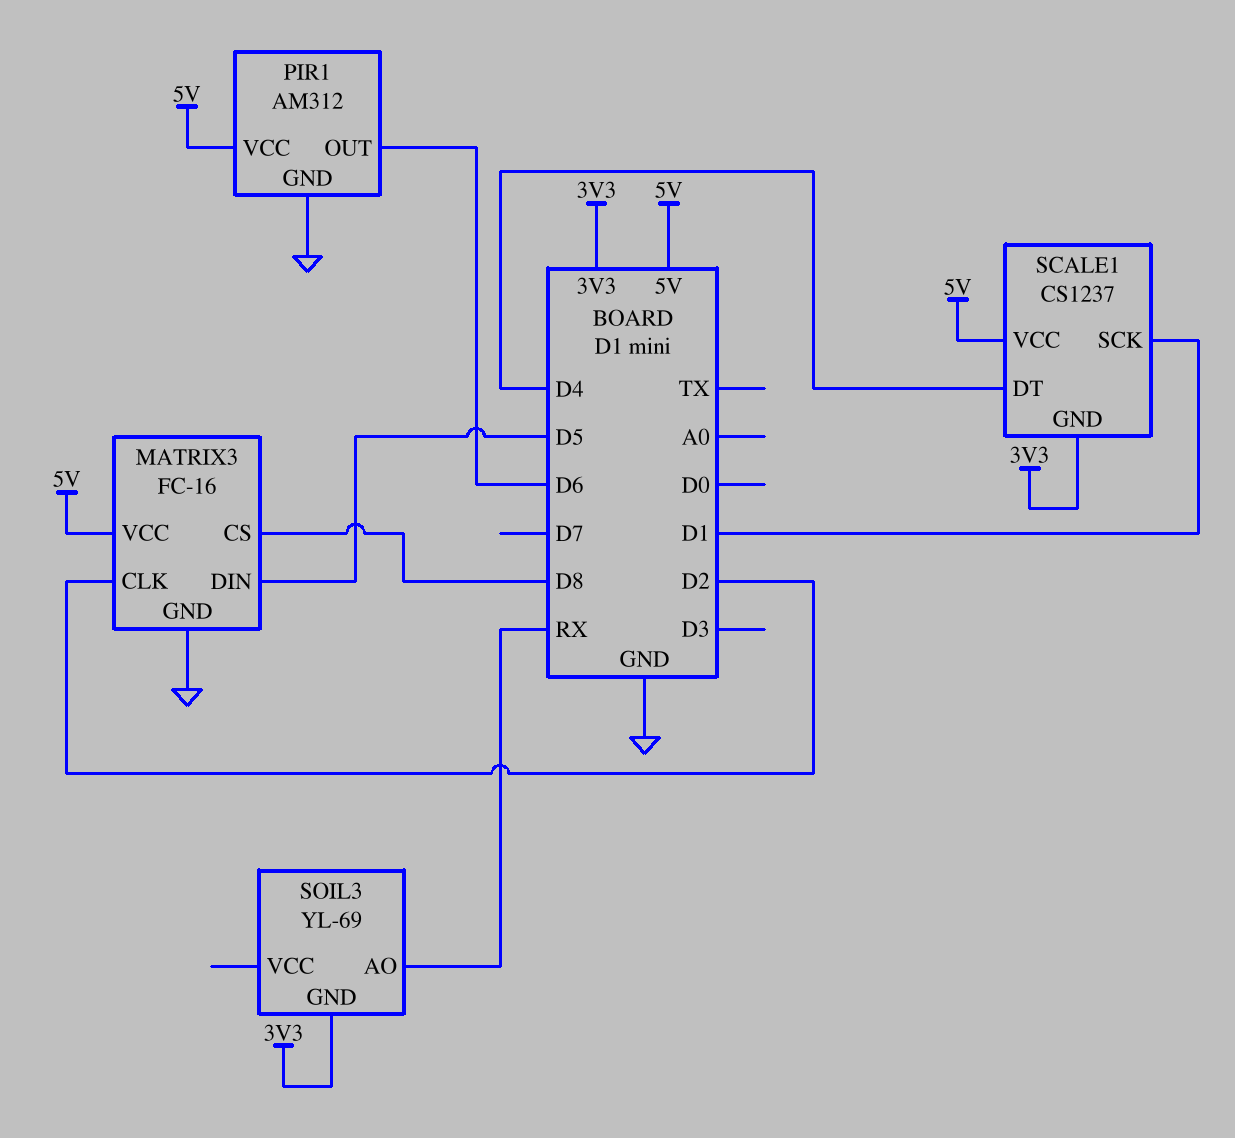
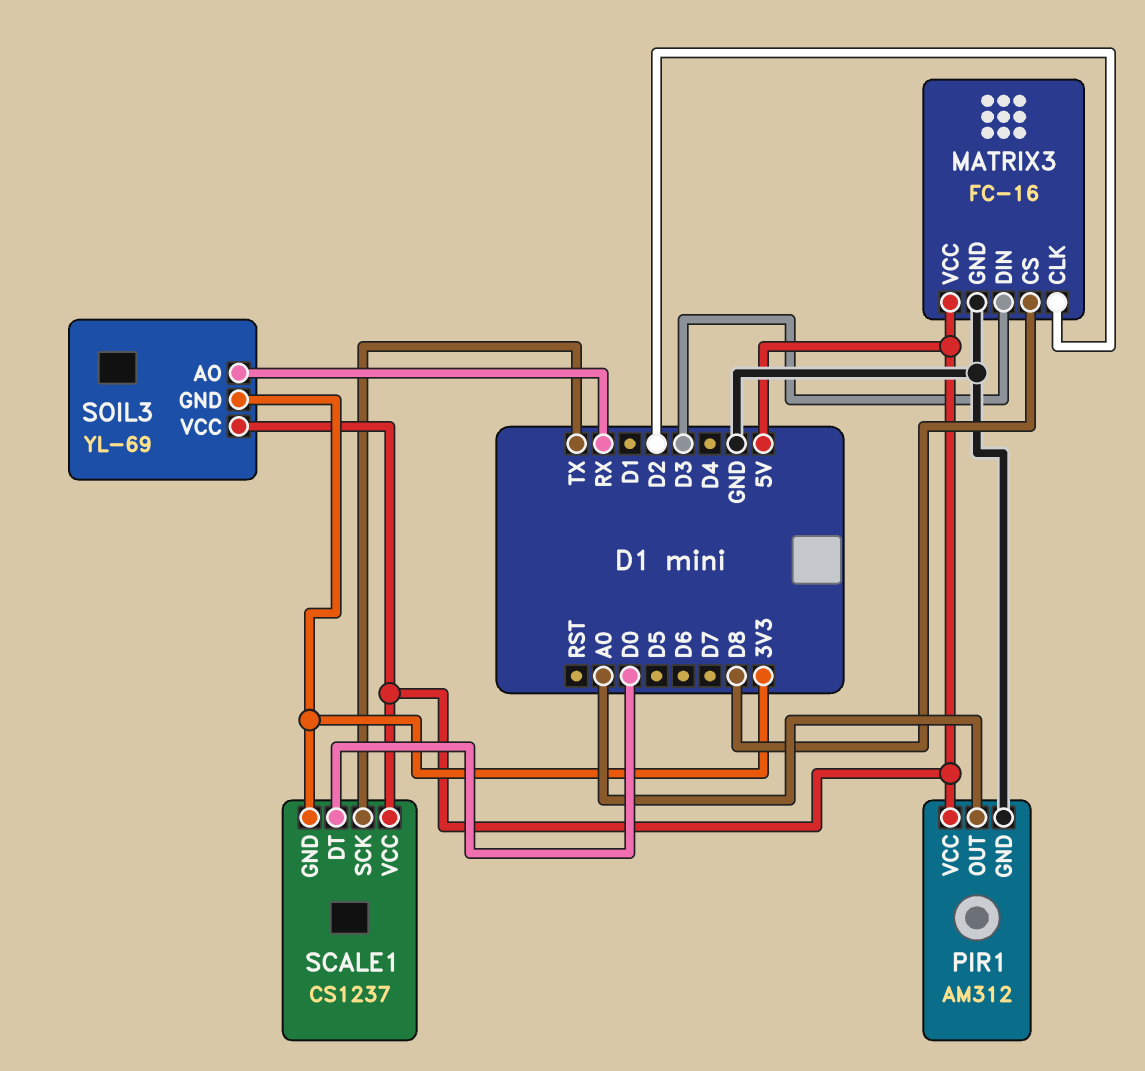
MATRIX3 pin DIN: D5 -> D3
PIR1 pin OUT: D6 -> A0
SCALE1 pin DT: D4 -> D0
SCALE1 pin SCK: D1 -> TX
SOIL3 pin VCC: none -> 5V

